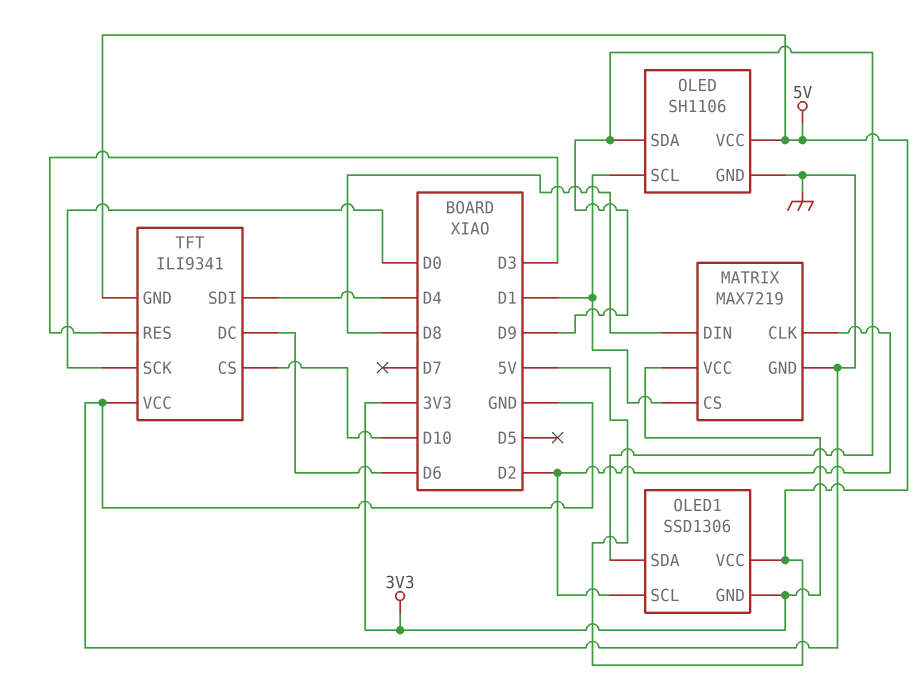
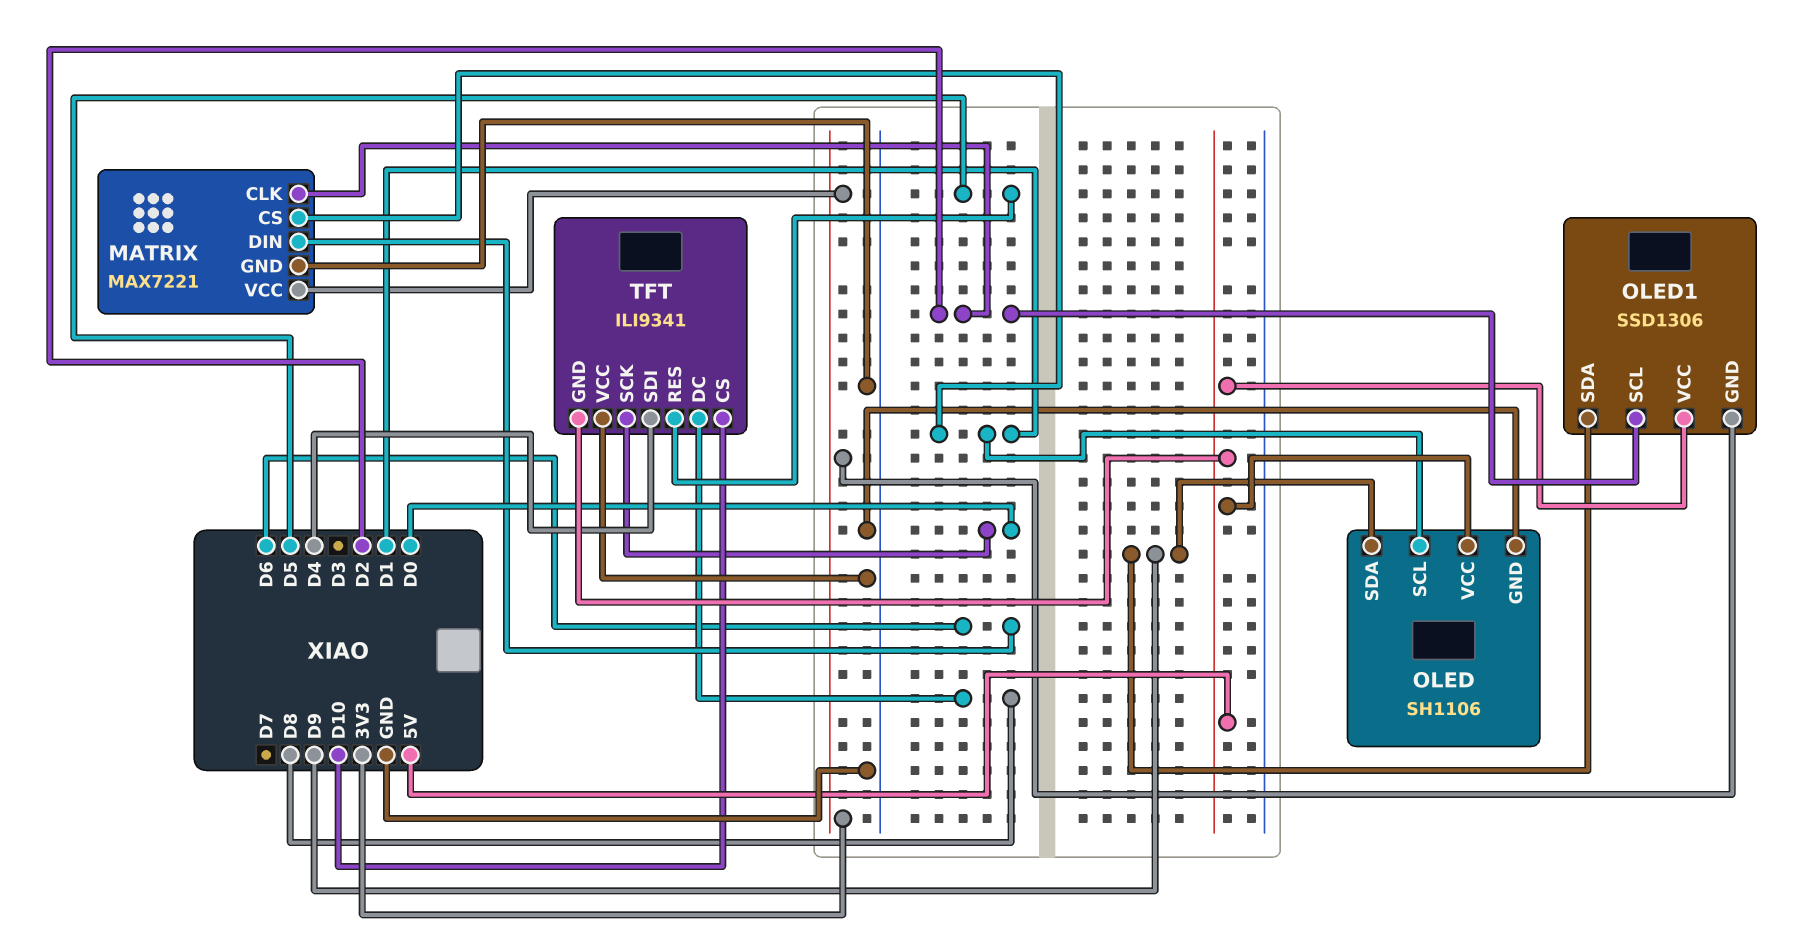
MATRIX: MAX7219 -> MAX7221
MATRIX pin DIN: D8 -> D6
TFT pin DC: D6 -> D8
TFT pin RES: D3 -> D5

